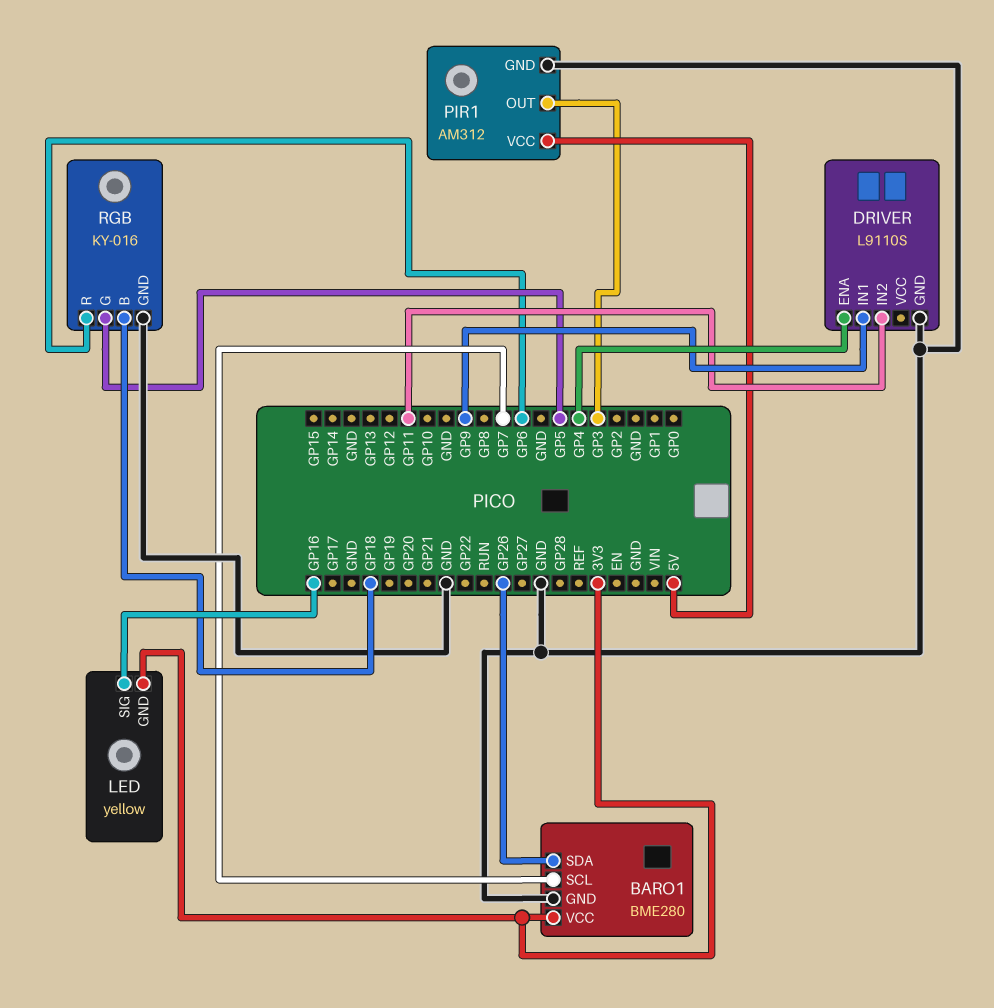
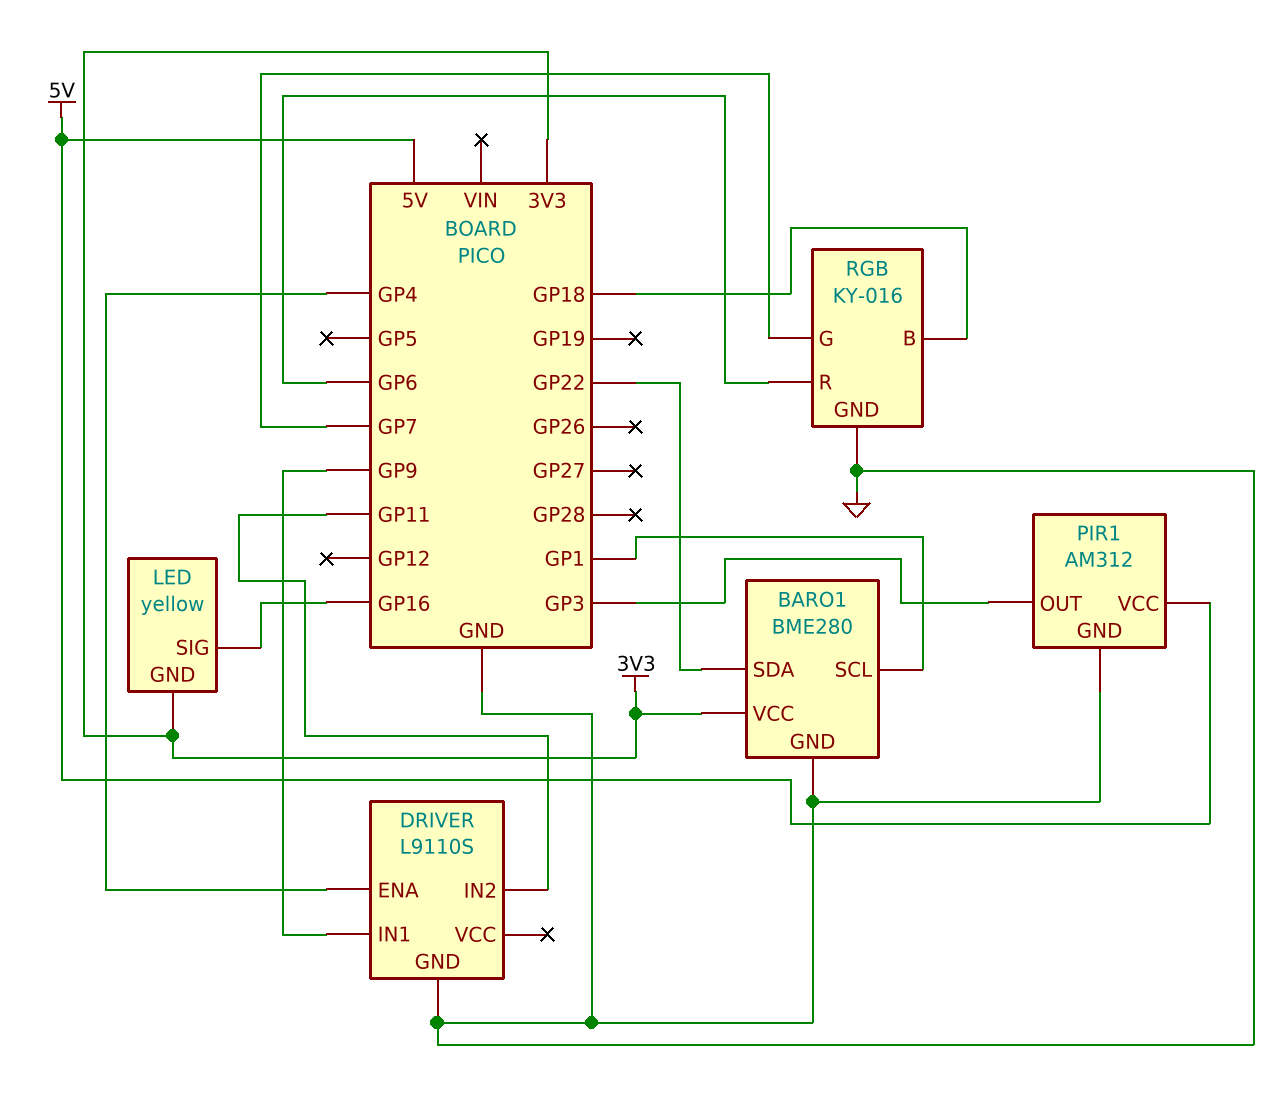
BARO1 pin SCL: GP7 -> GP1
BARO1 pin SDA: GP26 -> GP22
RGB pin G: GP5 -> GP7

